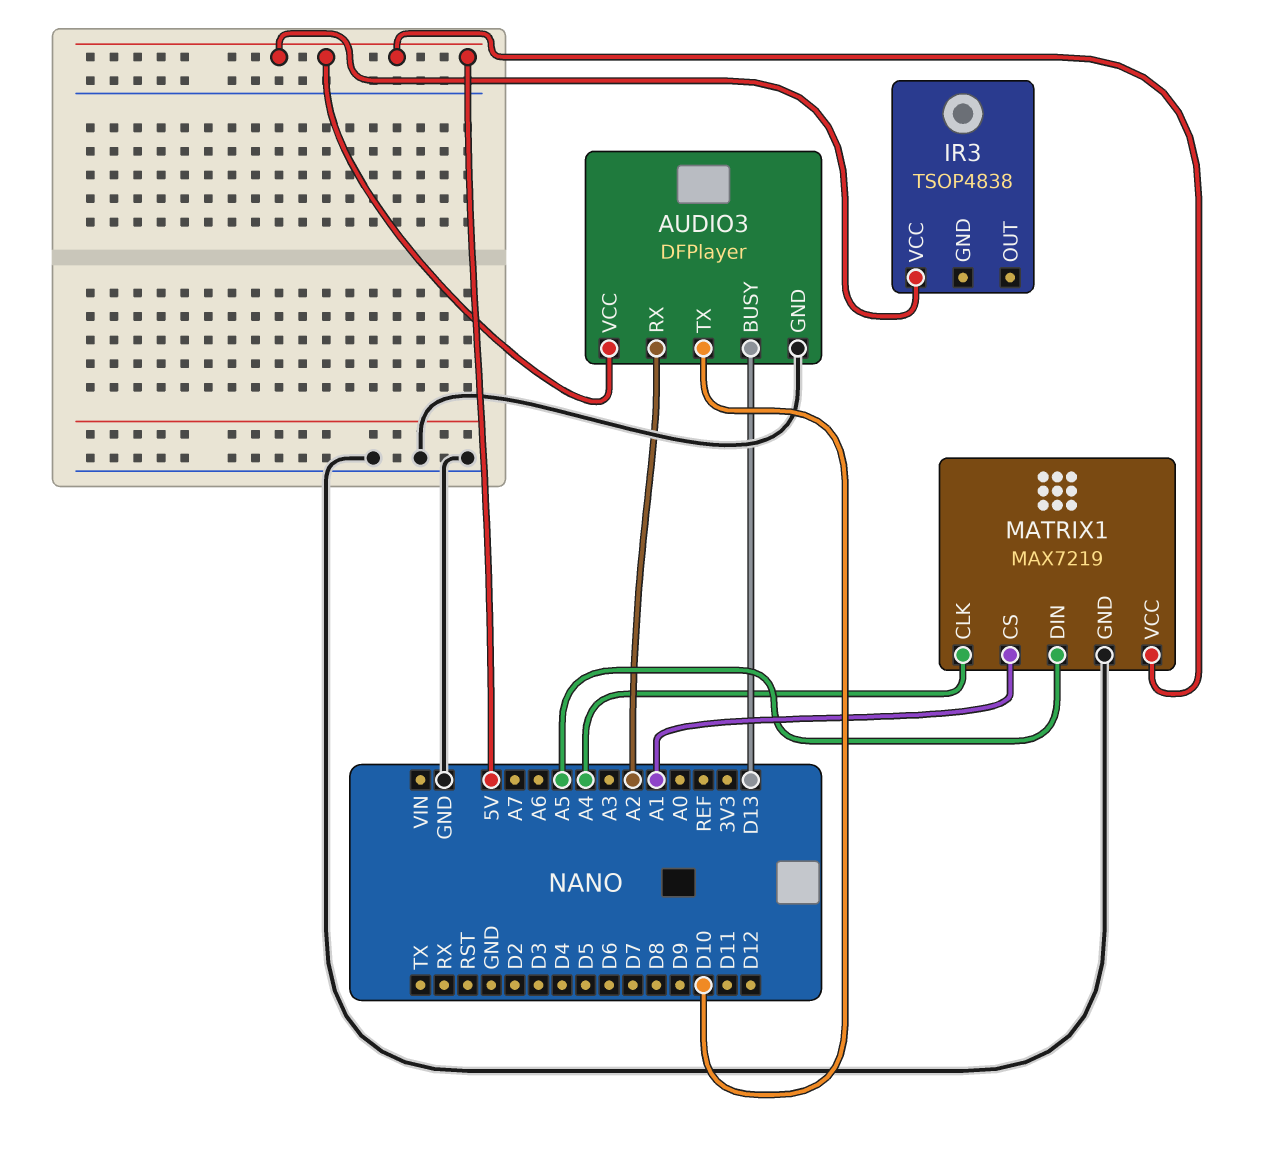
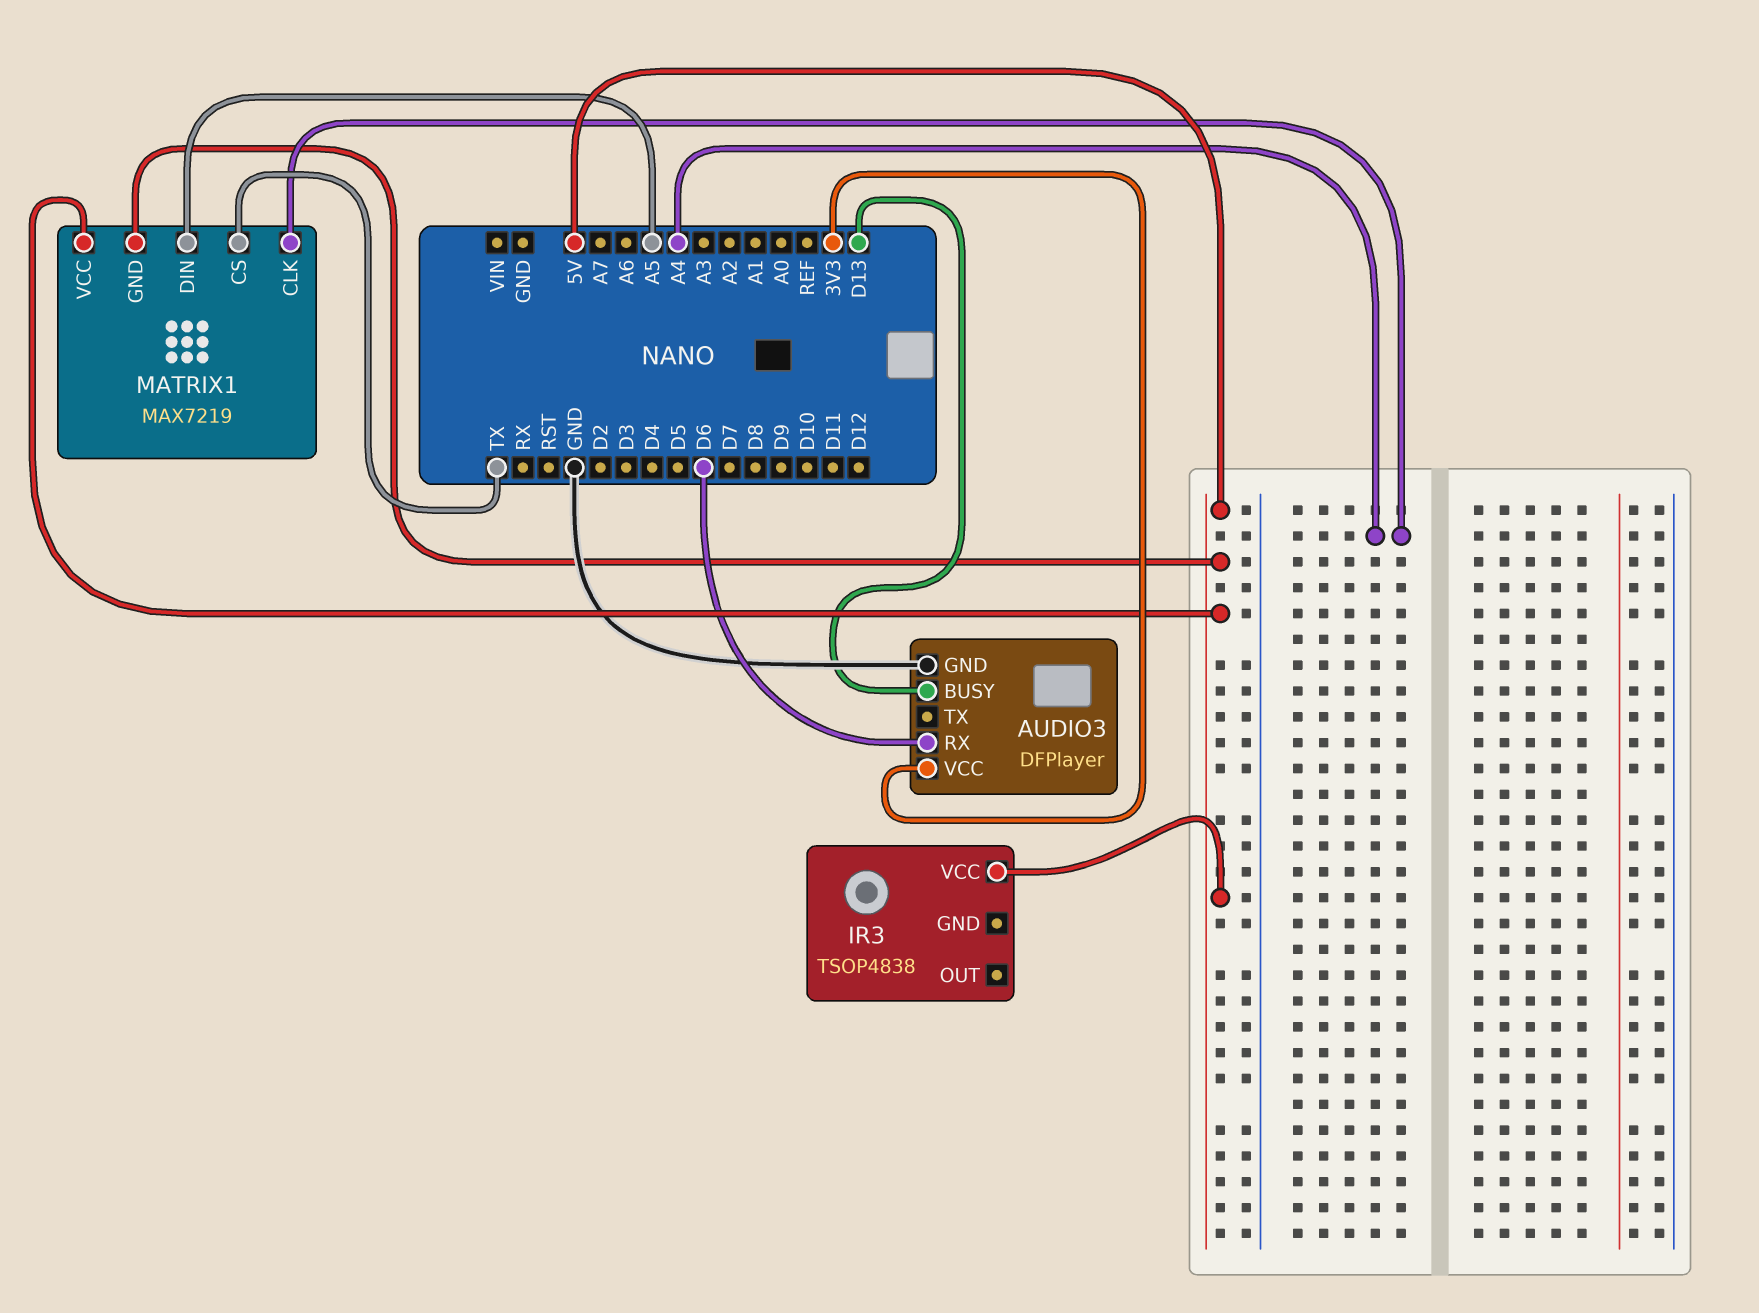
AUDIO3 pin RX: A2 -> D6
AUDIO3 pin TX: D10 -> none
AUDIO3 pin VCC: 5V -> 3V3
MATRIX1 pin CS: A1 -> TX
MATRIX1 pin GND: GND -> 5V

